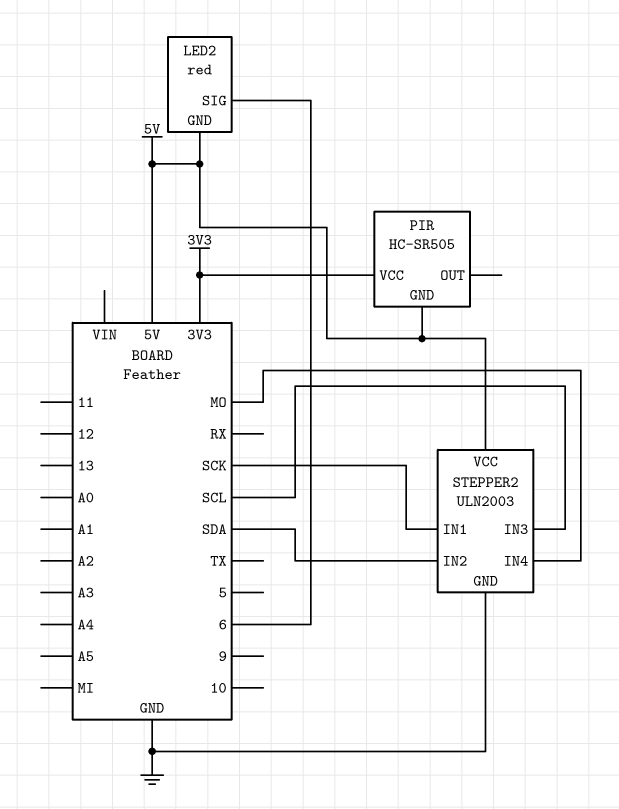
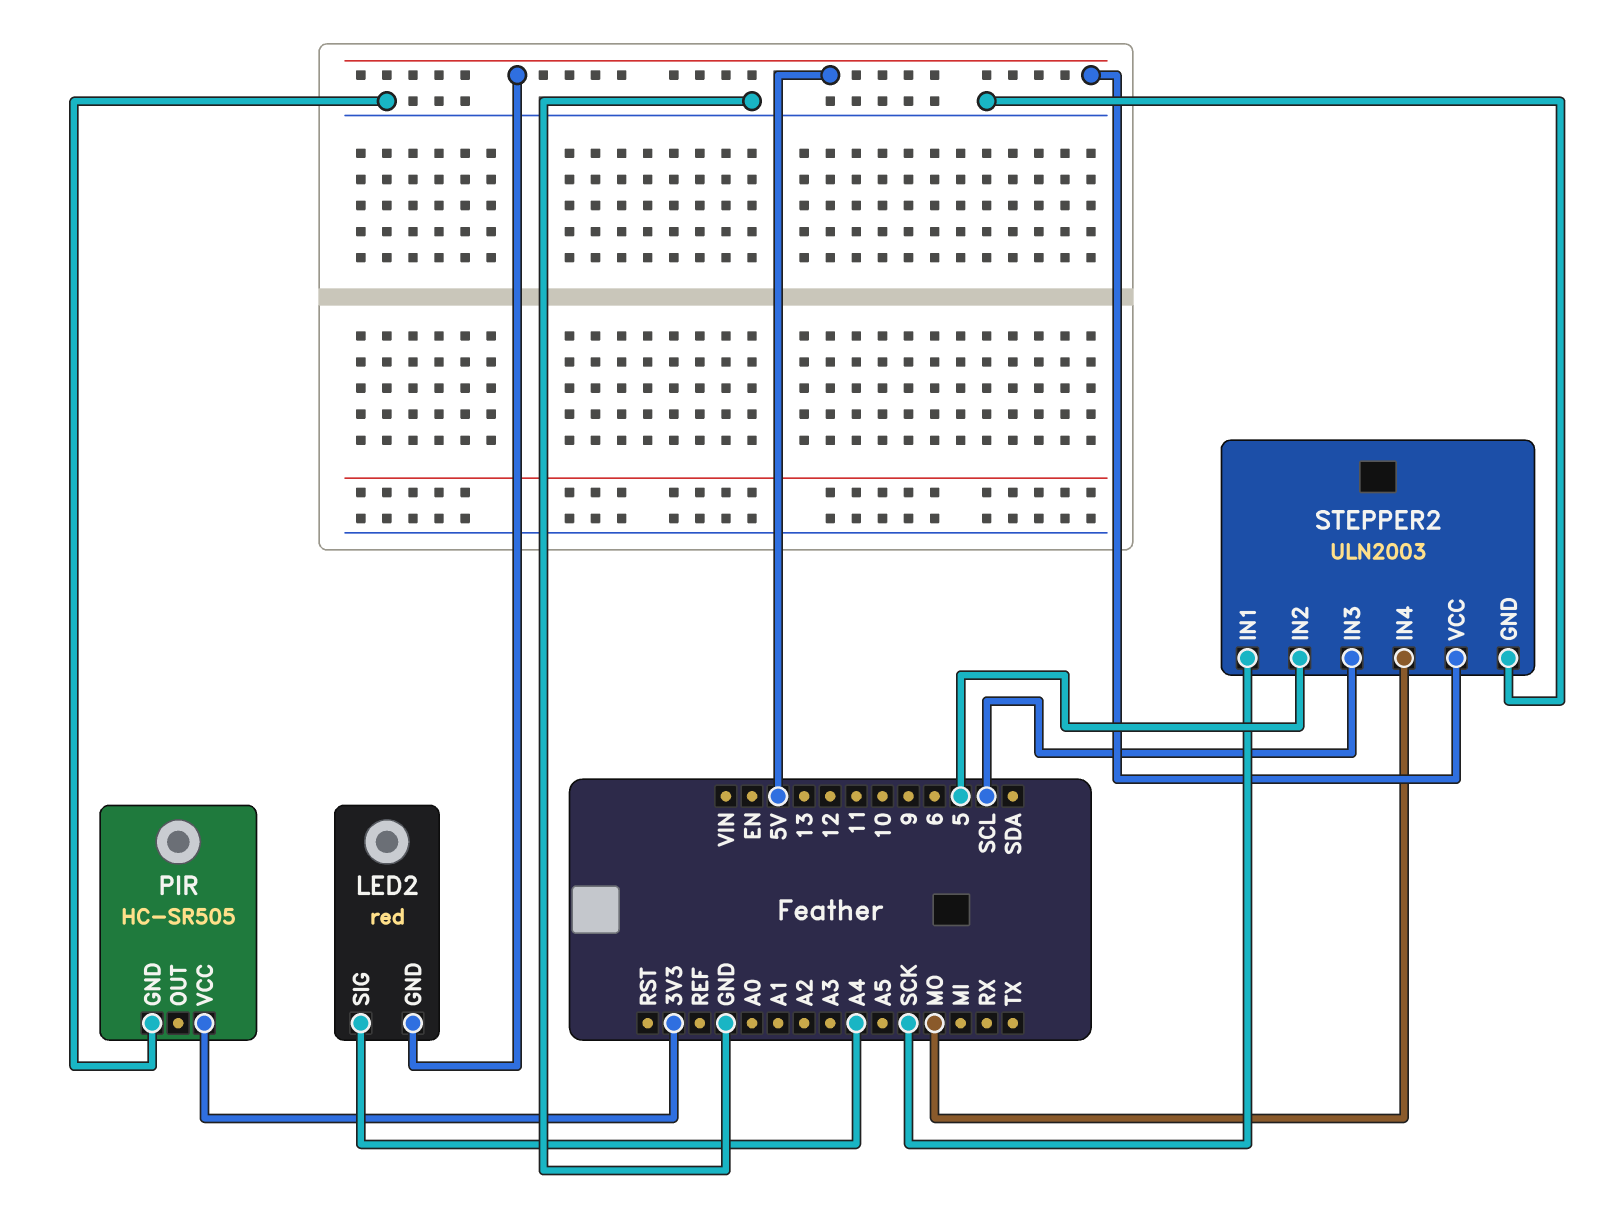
LED2 pin SIG: 6 -> A4
PIR pin GND: 5V -> GND
STEPPER2 pin IN2: SDA -> 5

